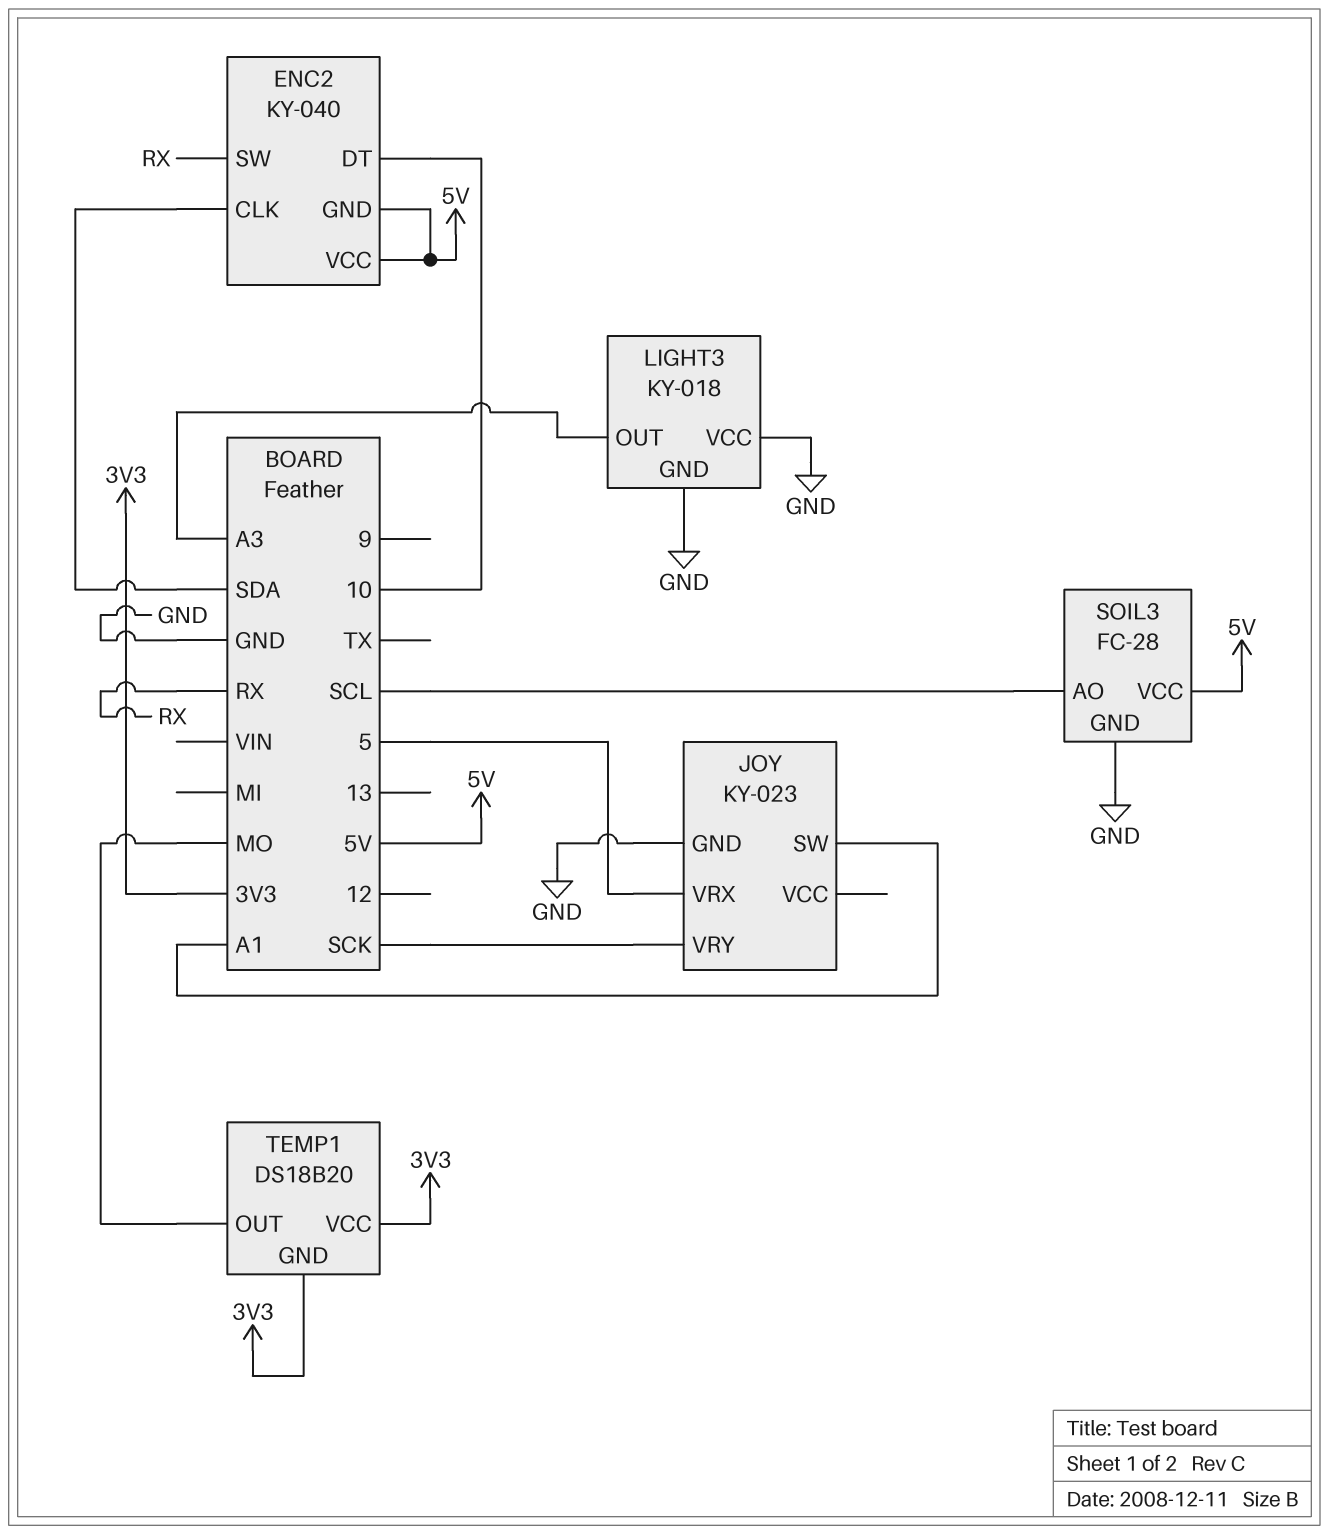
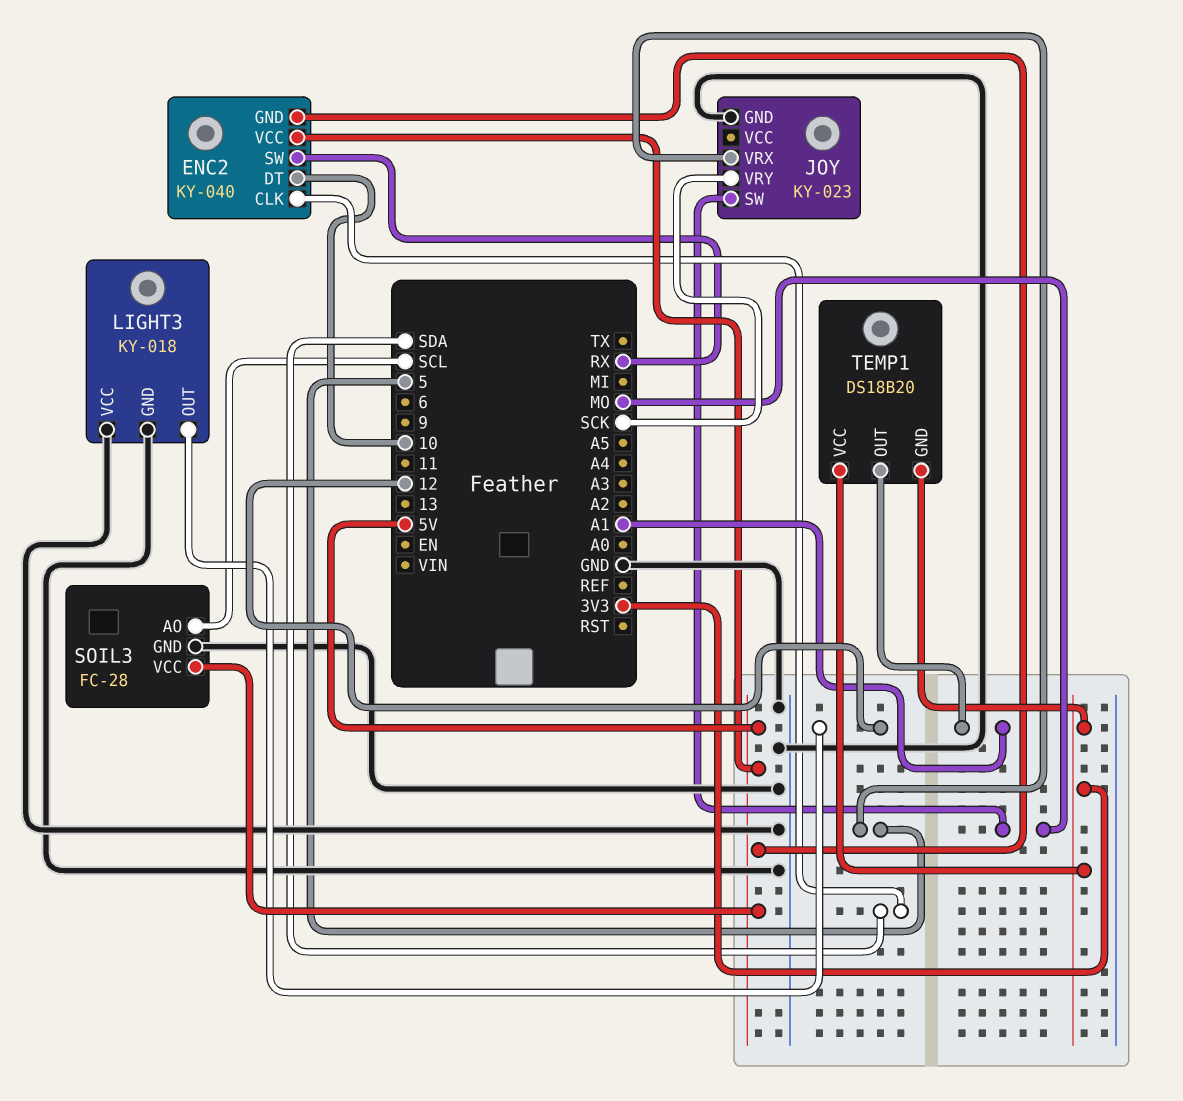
JOY pin SW: A1 -> MO
LIGHT3 pin OUT: A3 -> 12
TEMP1 pin OUT: MO -> A1

